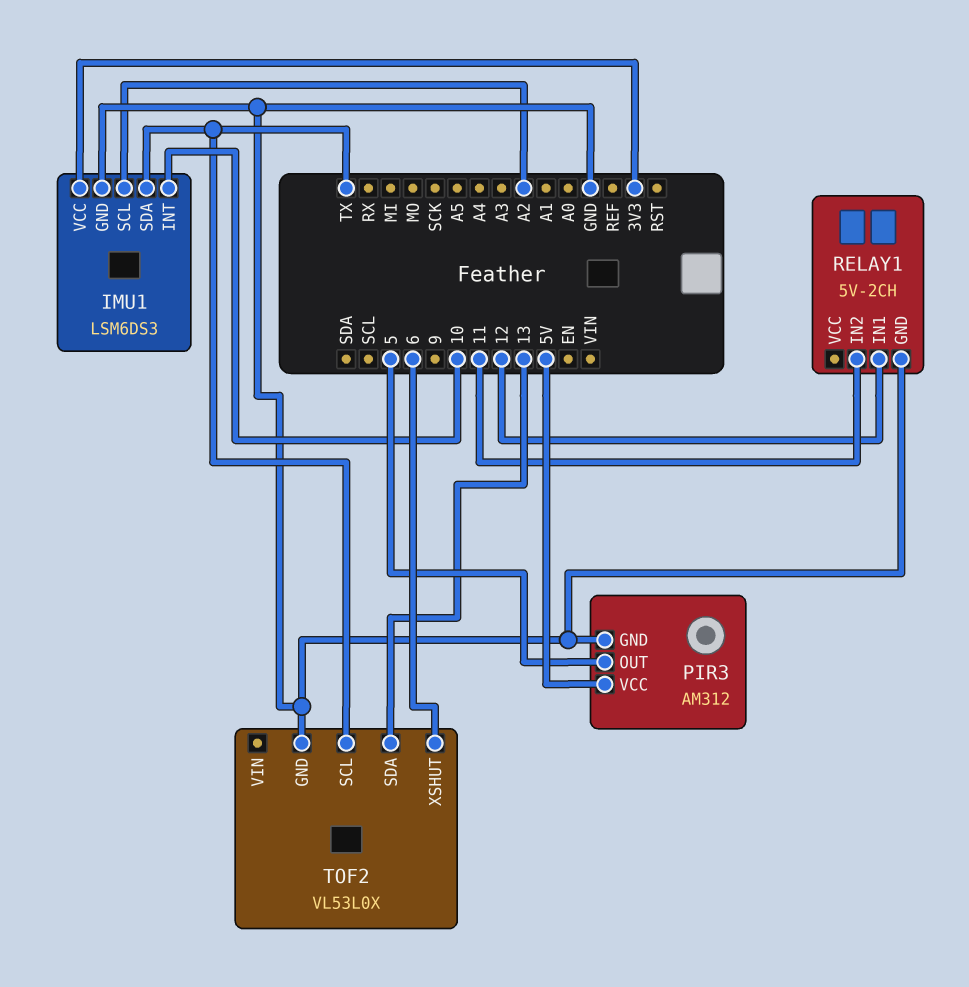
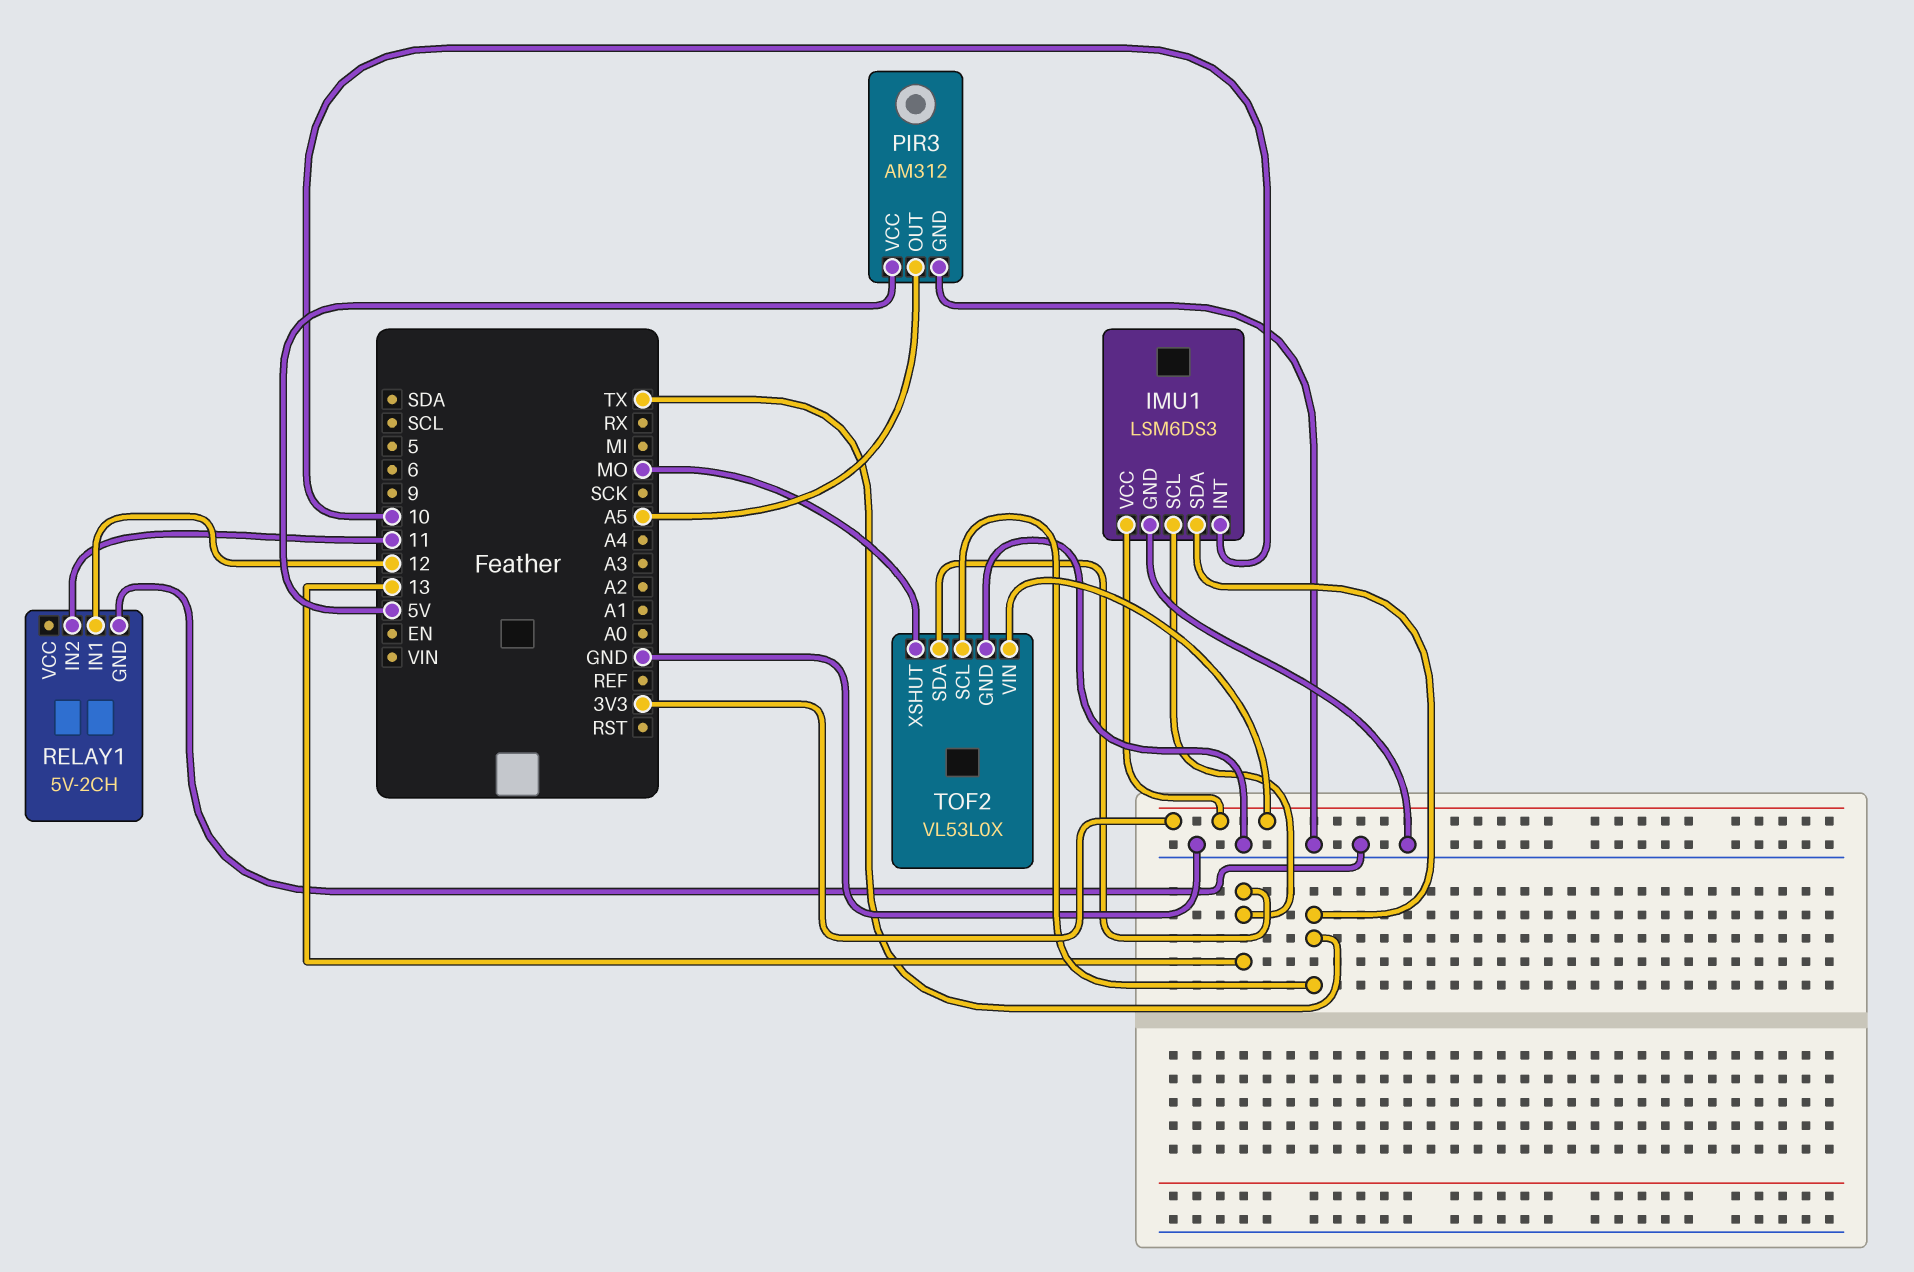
IMU1 pin SCL: A2 -> 13
PIR3 pin OUT: 5 -> A5
TOF2 pin VIN: none -> 3V3
TOF2 pin XSHUT: 6 -> MO

